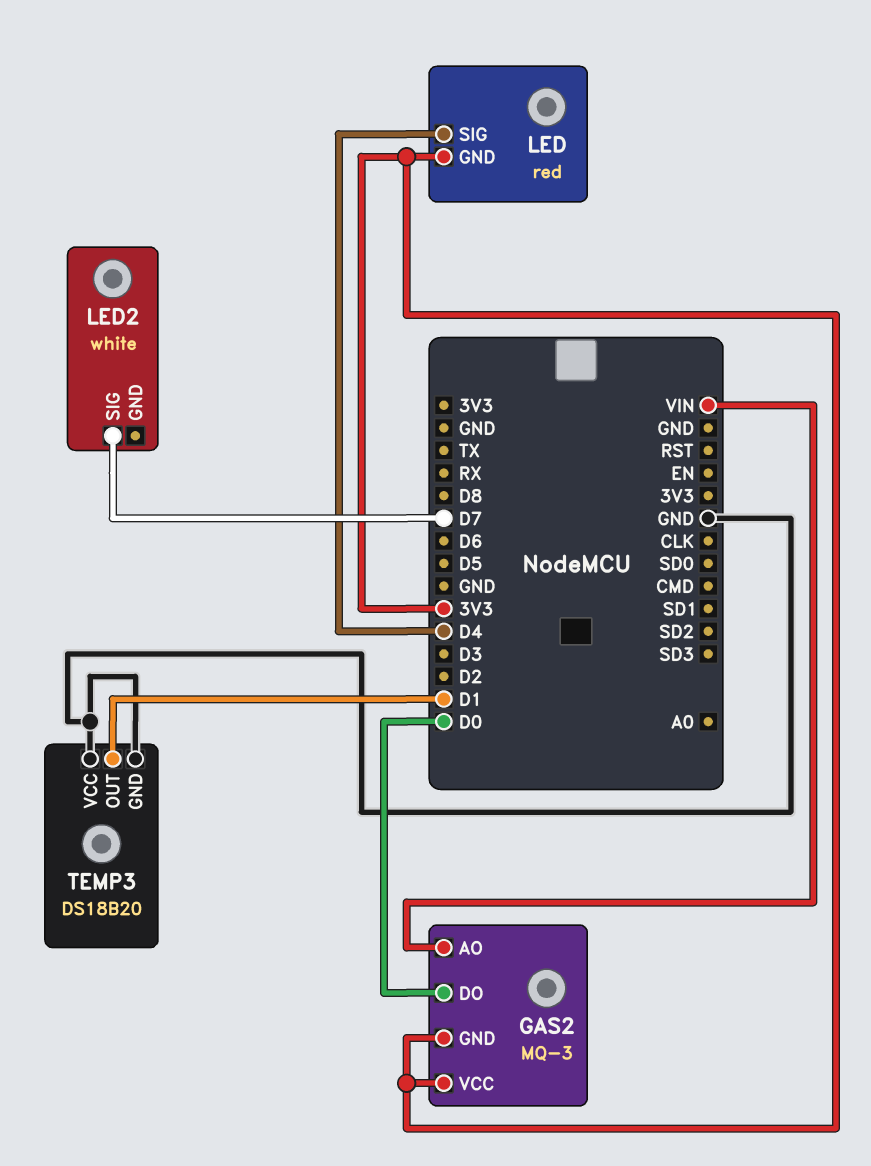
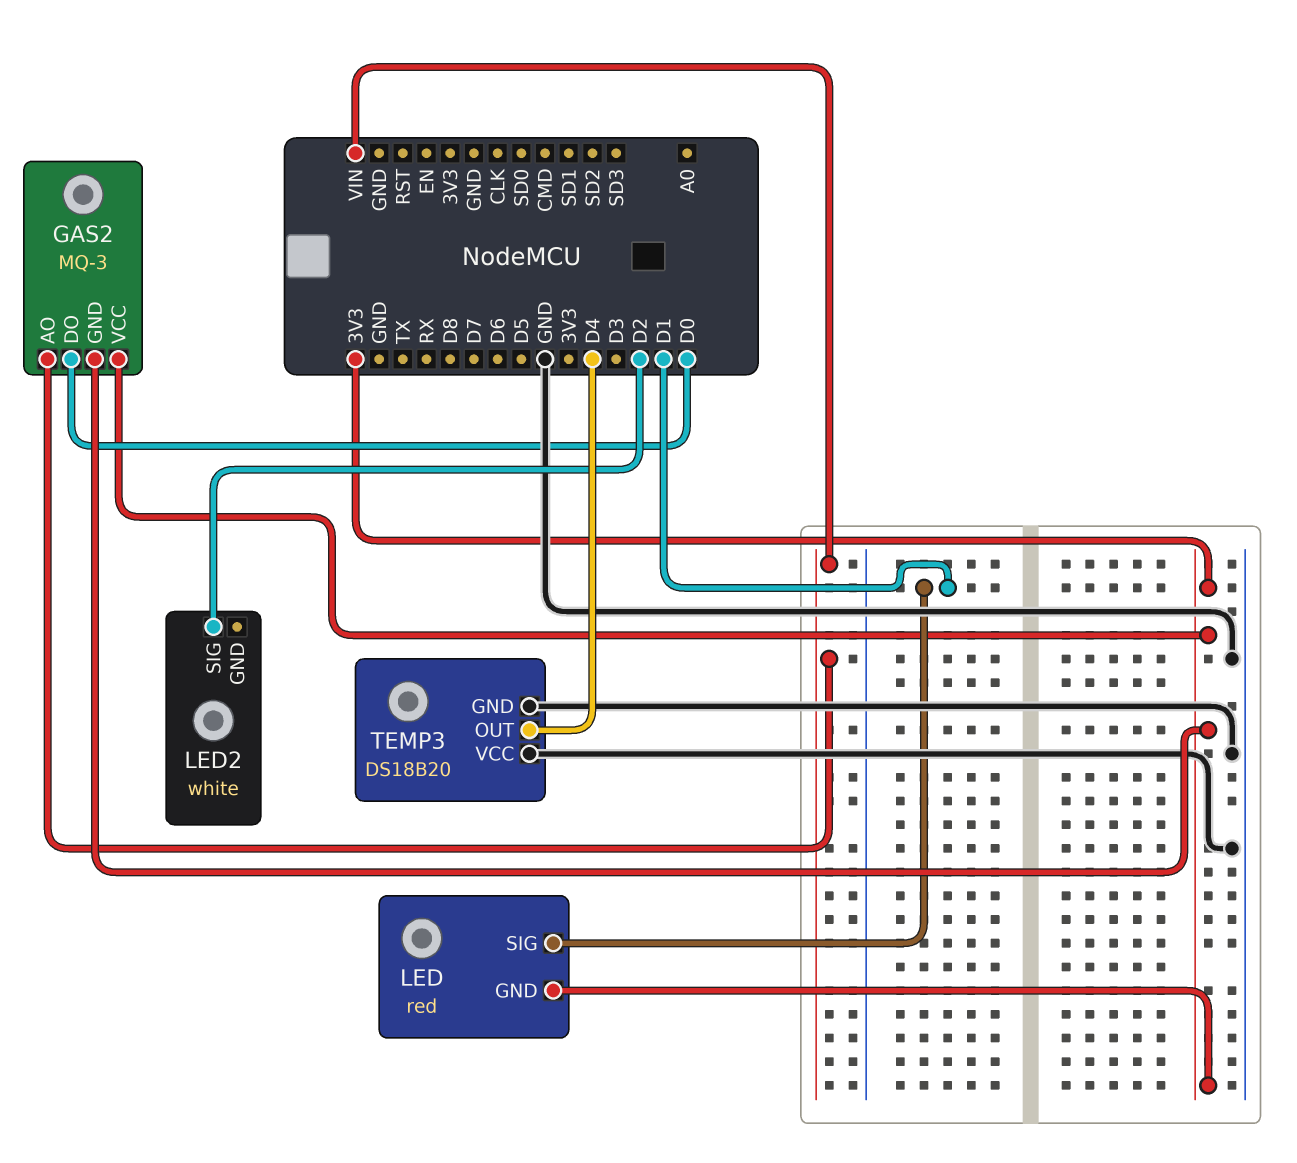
LED pin SIG: D4 -> D1
LED2 pin SIG: D7 -> D2
TEMP3 pin OUT: D1 -> D4

